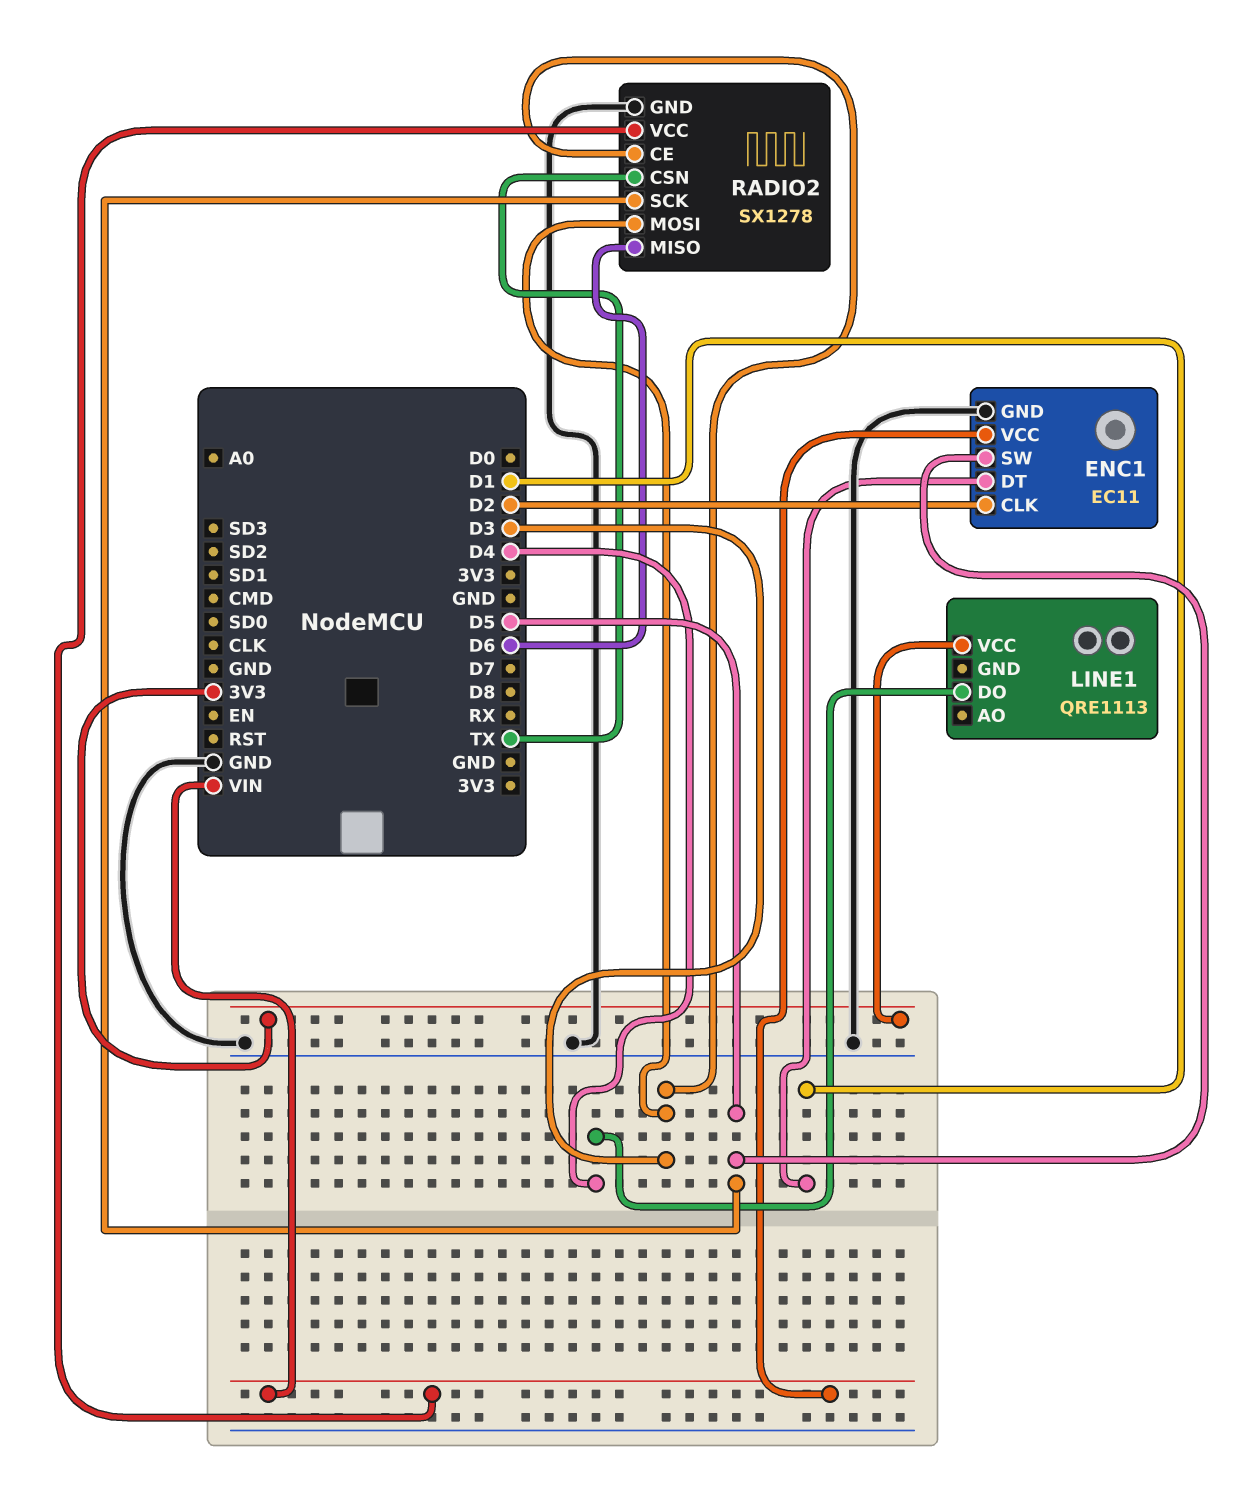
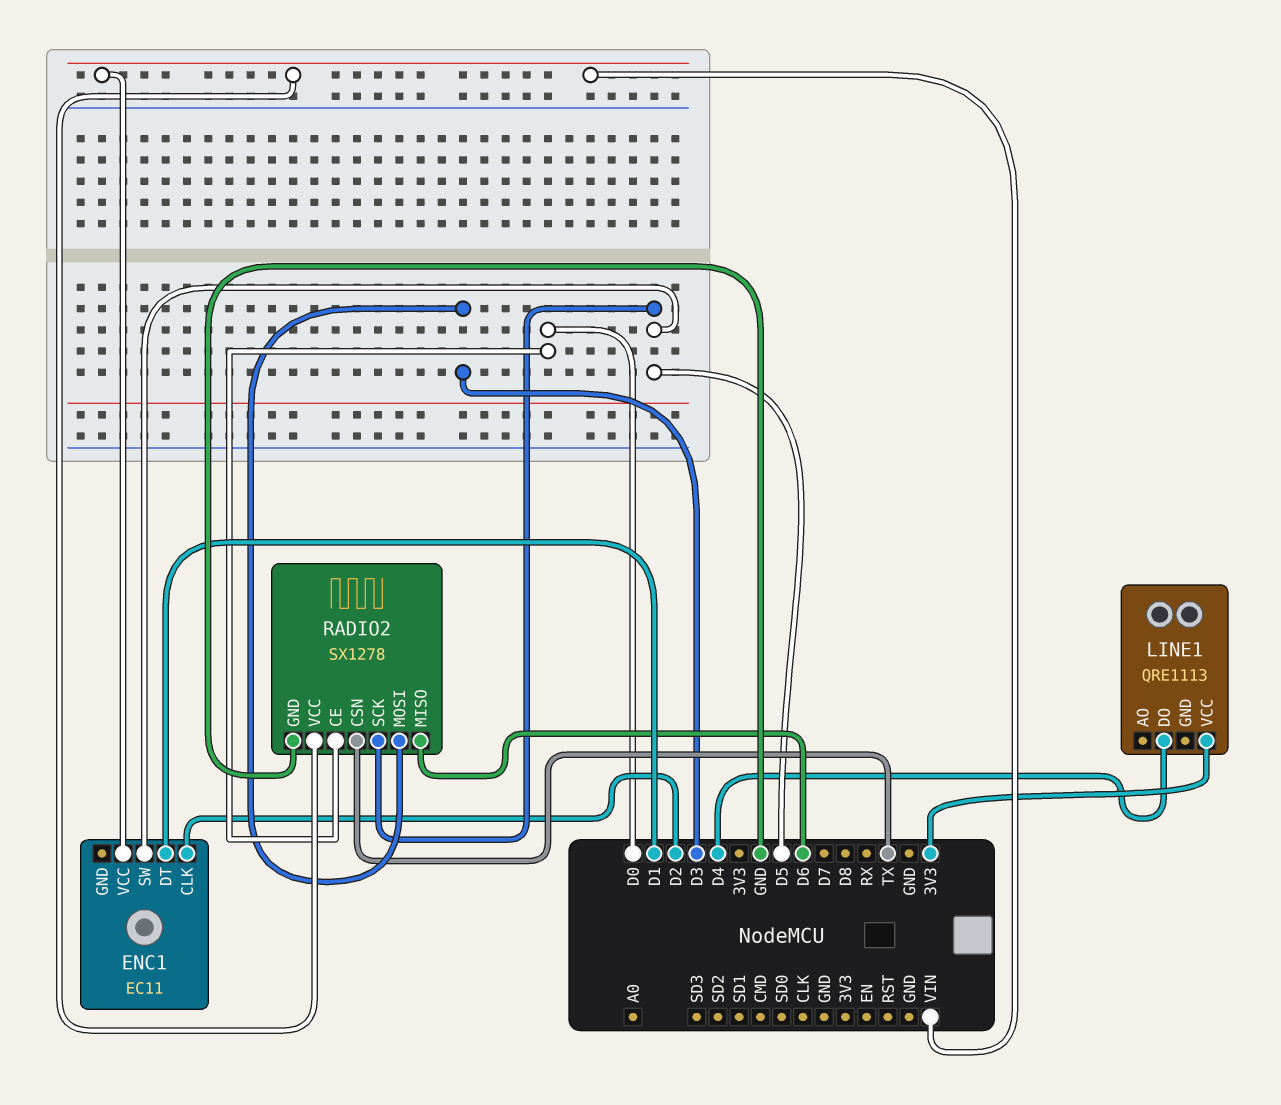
ENC1 pin GND: GND -> none
RADIO2 pin CE: D3 -> D0

